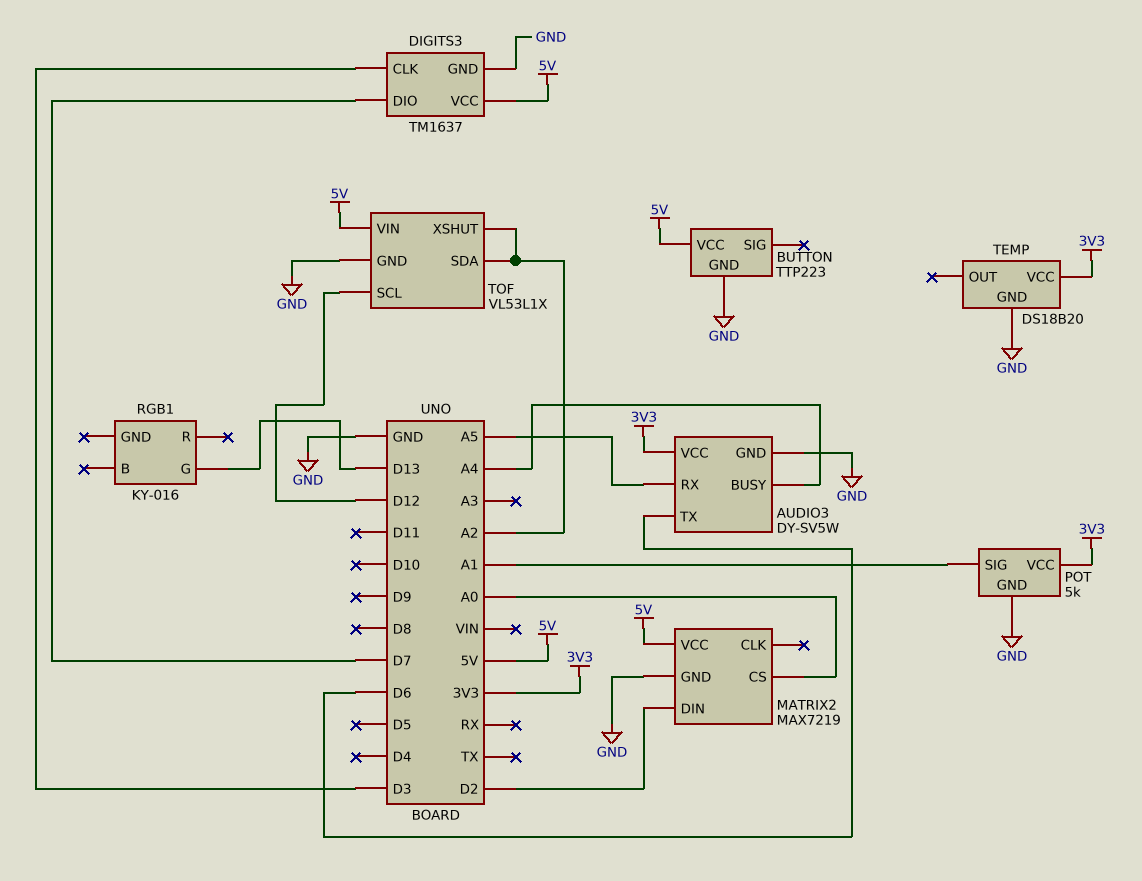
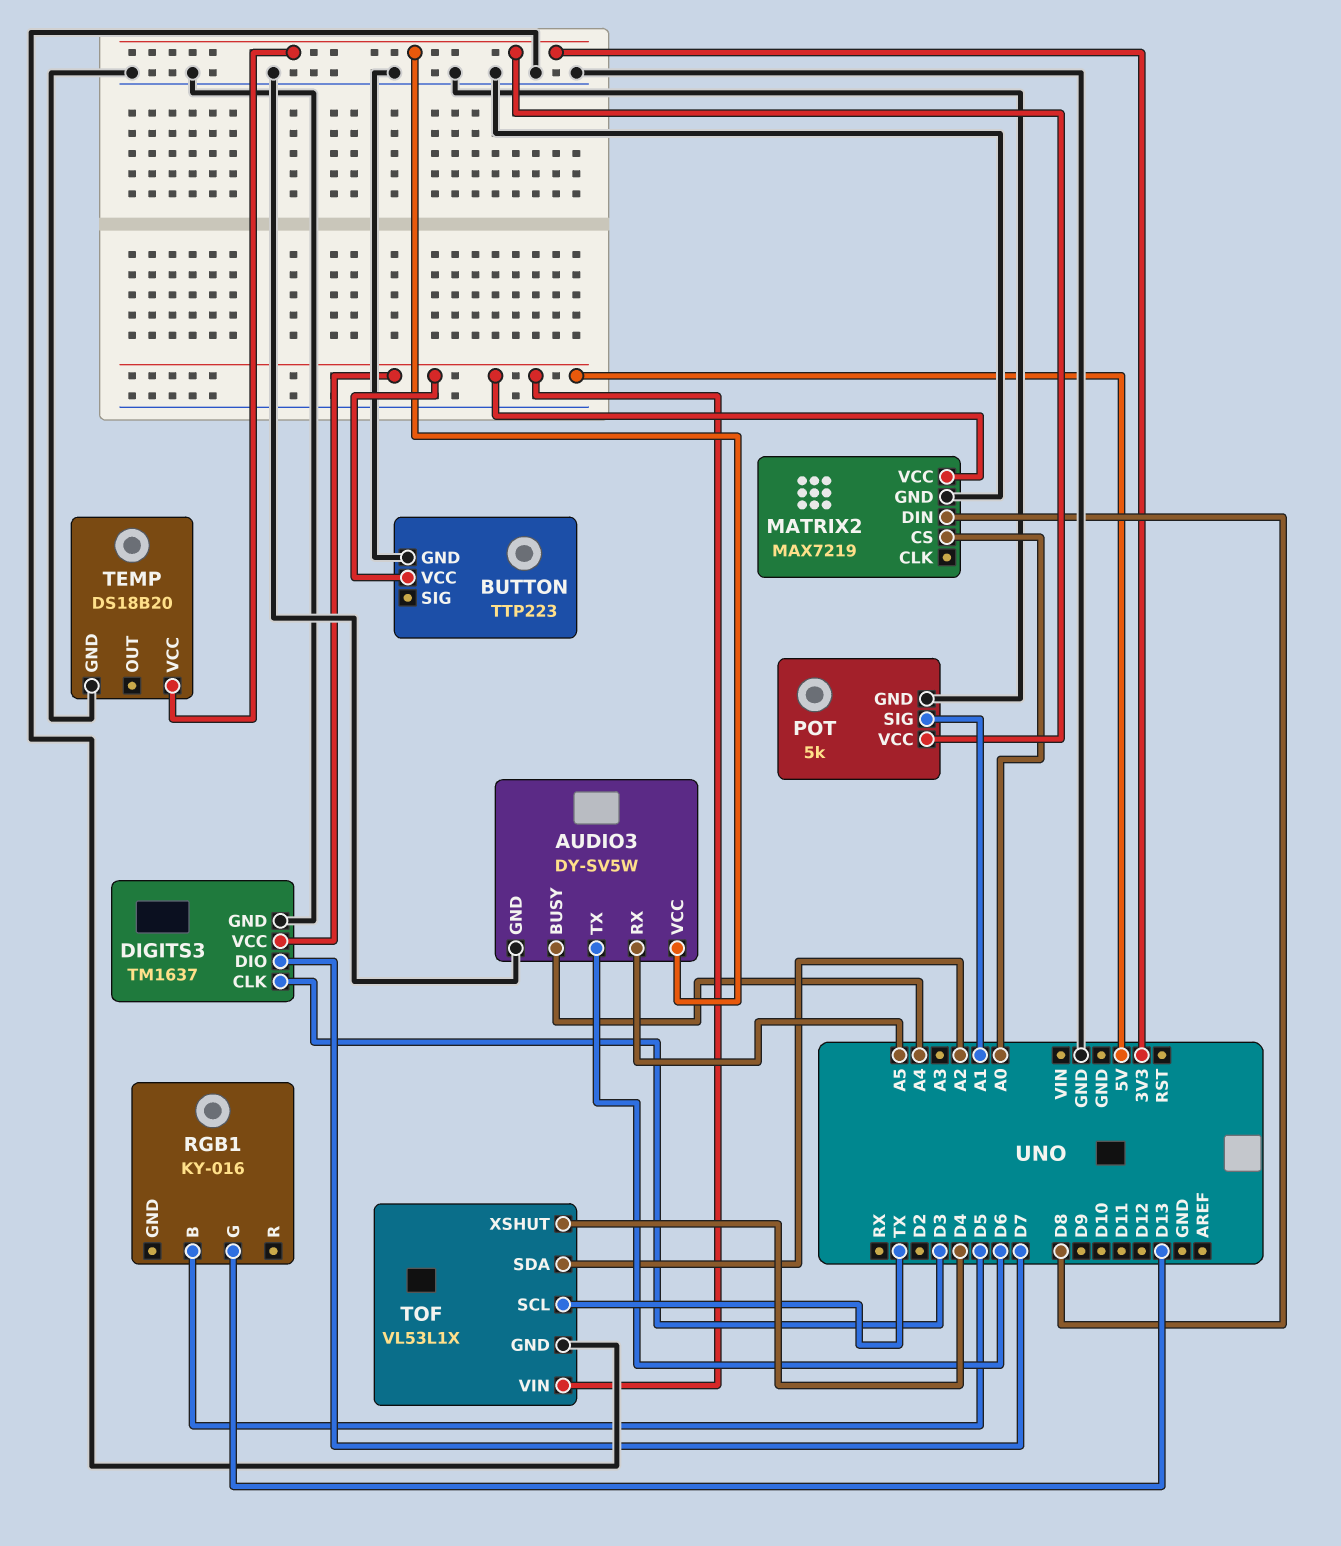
MATRIX2 pin DIN: D2 -> D8
RGB1 pin B: none -> D5
TOF pin SCL: D12 -> TX
TOF pin XSHUT: A2 -> D4

